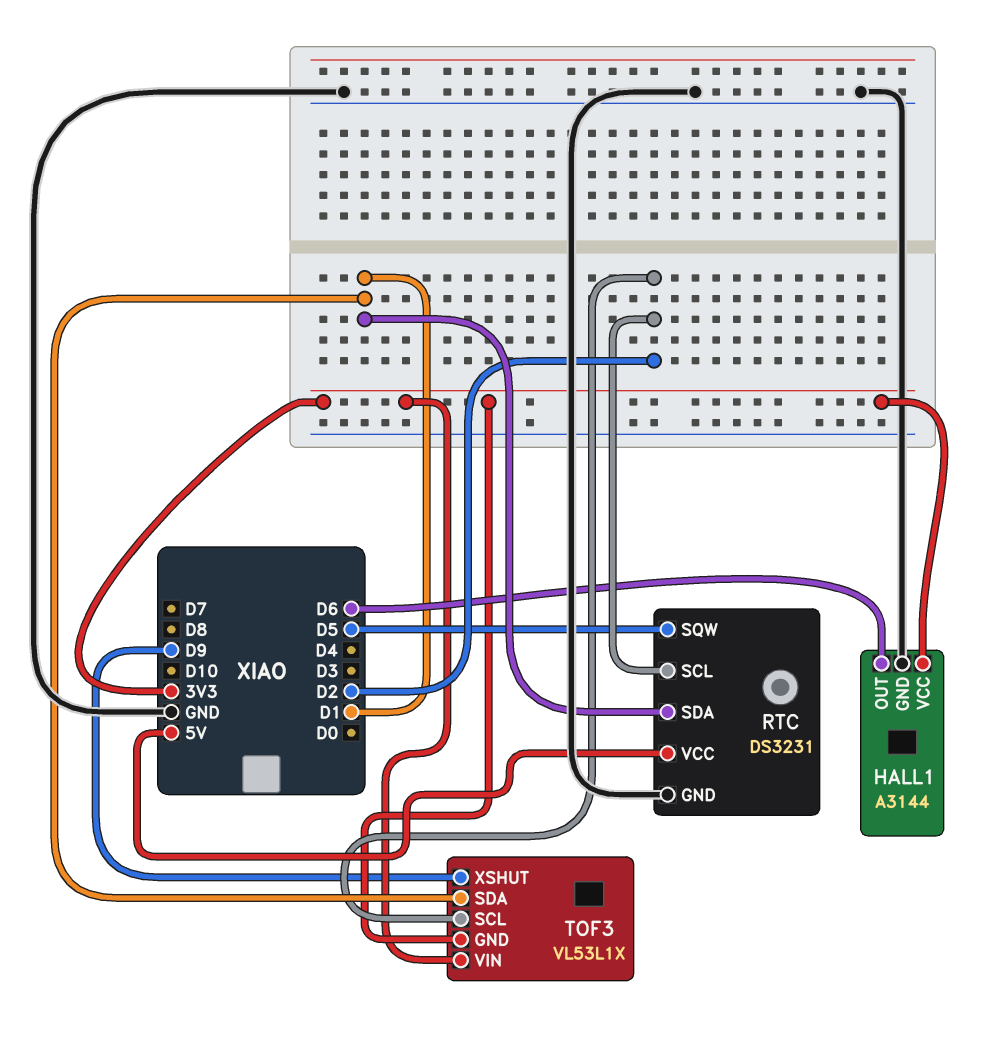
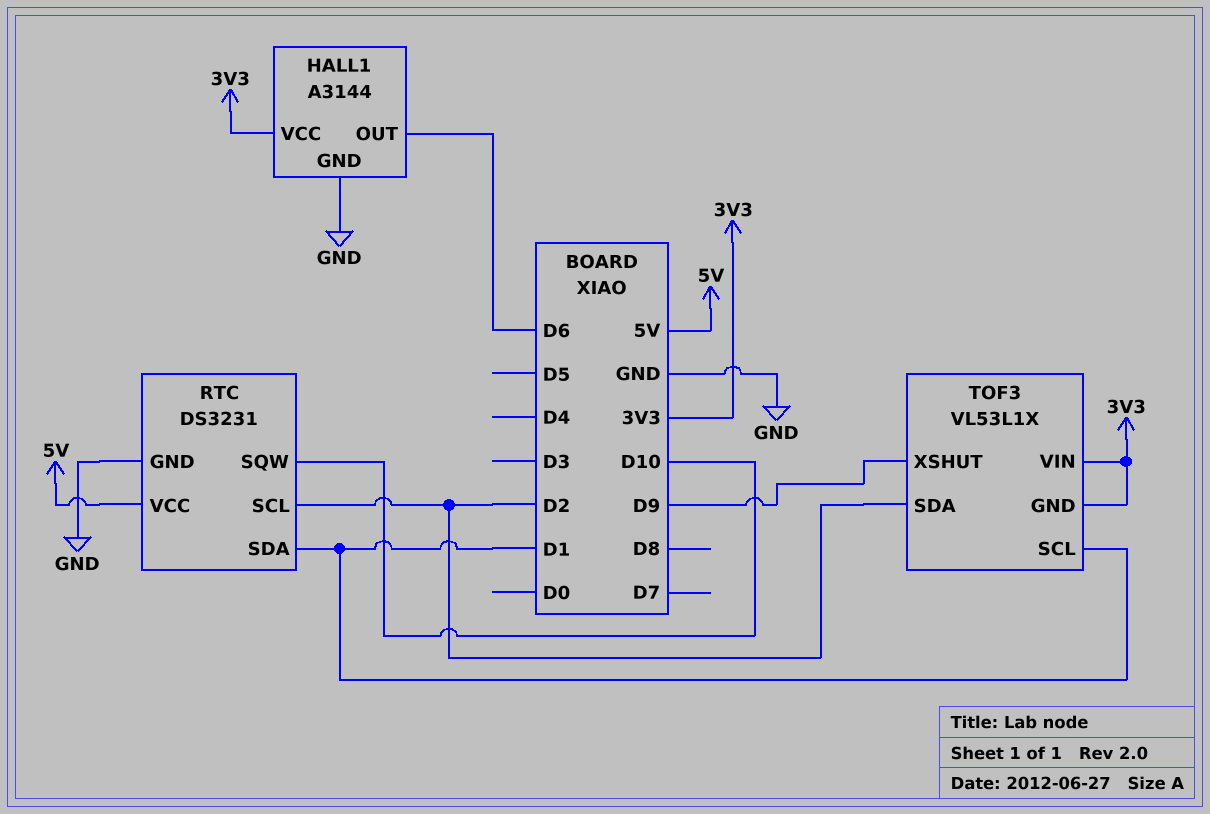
RTC pin SQW: D5 -> D10
TOF3 pin SCL: D2 -> D1
TOF3 pin SDA: D1 -> D2

